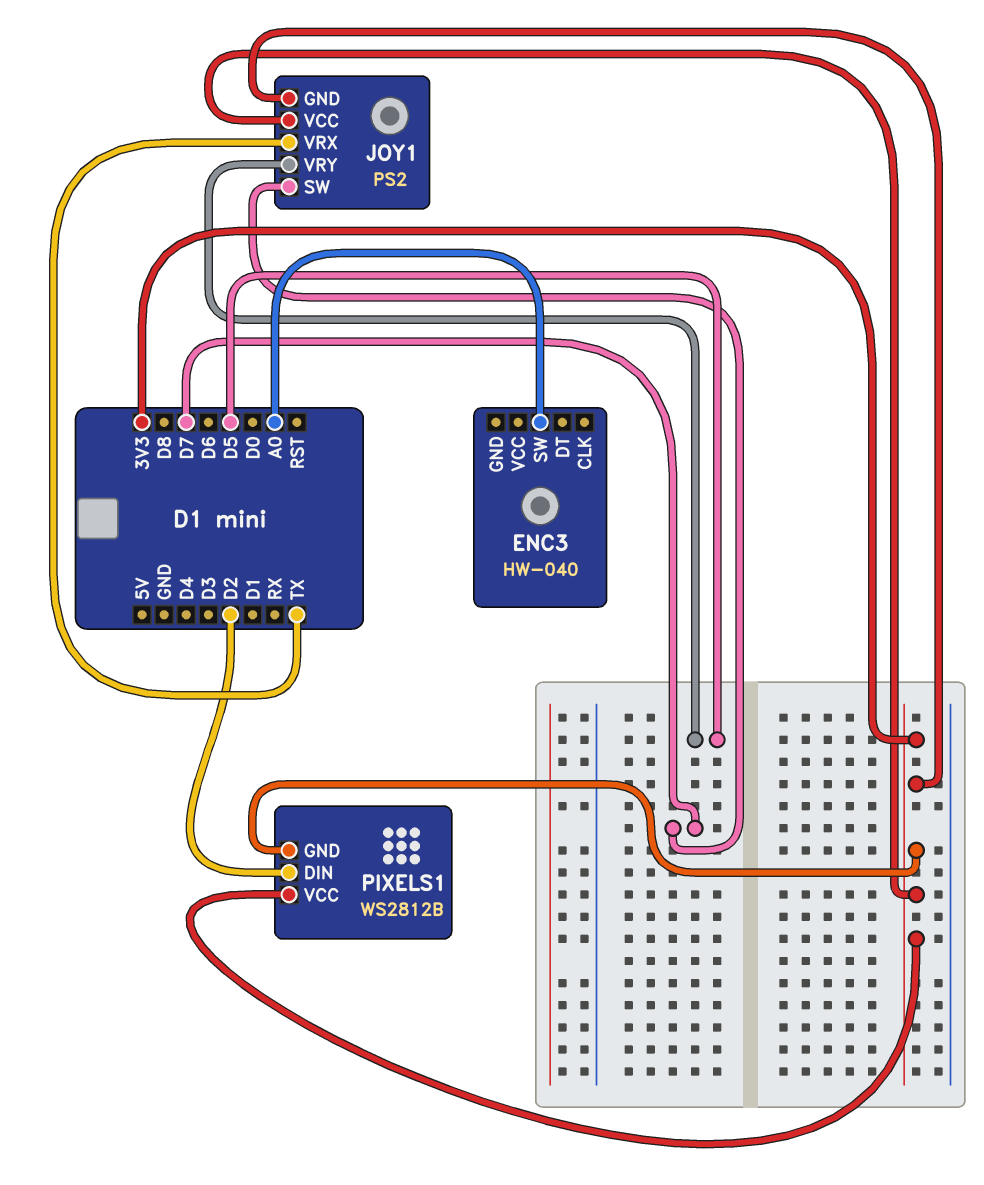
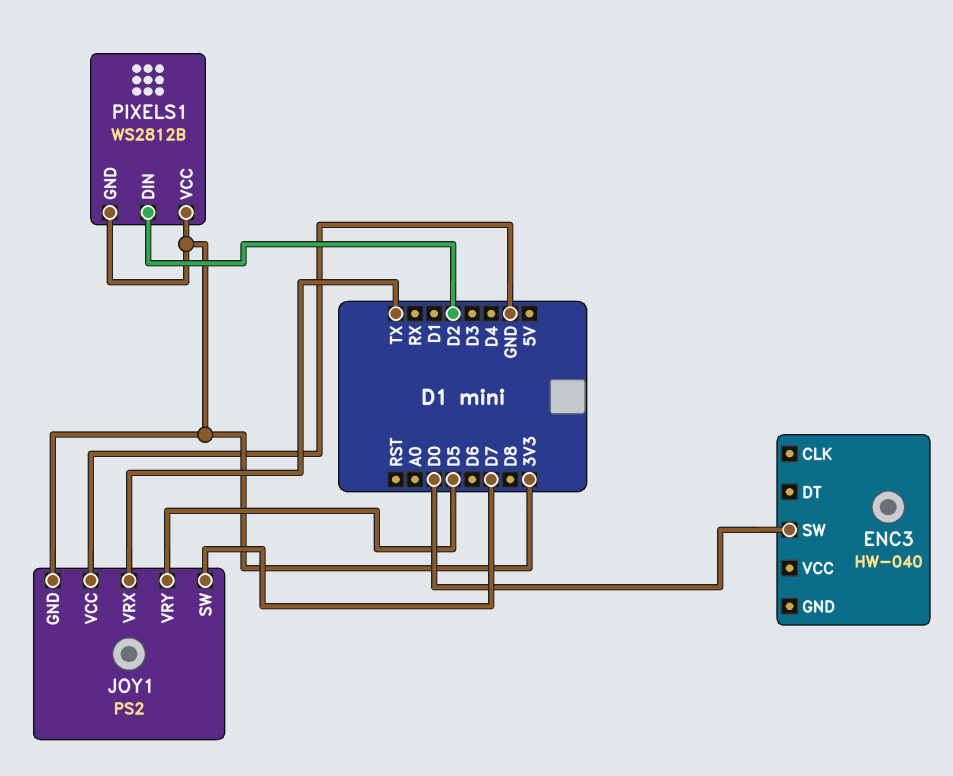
ENC3 pin SW: A0 -> D0
JOY1 pin VCC: 3V3 -> GND

